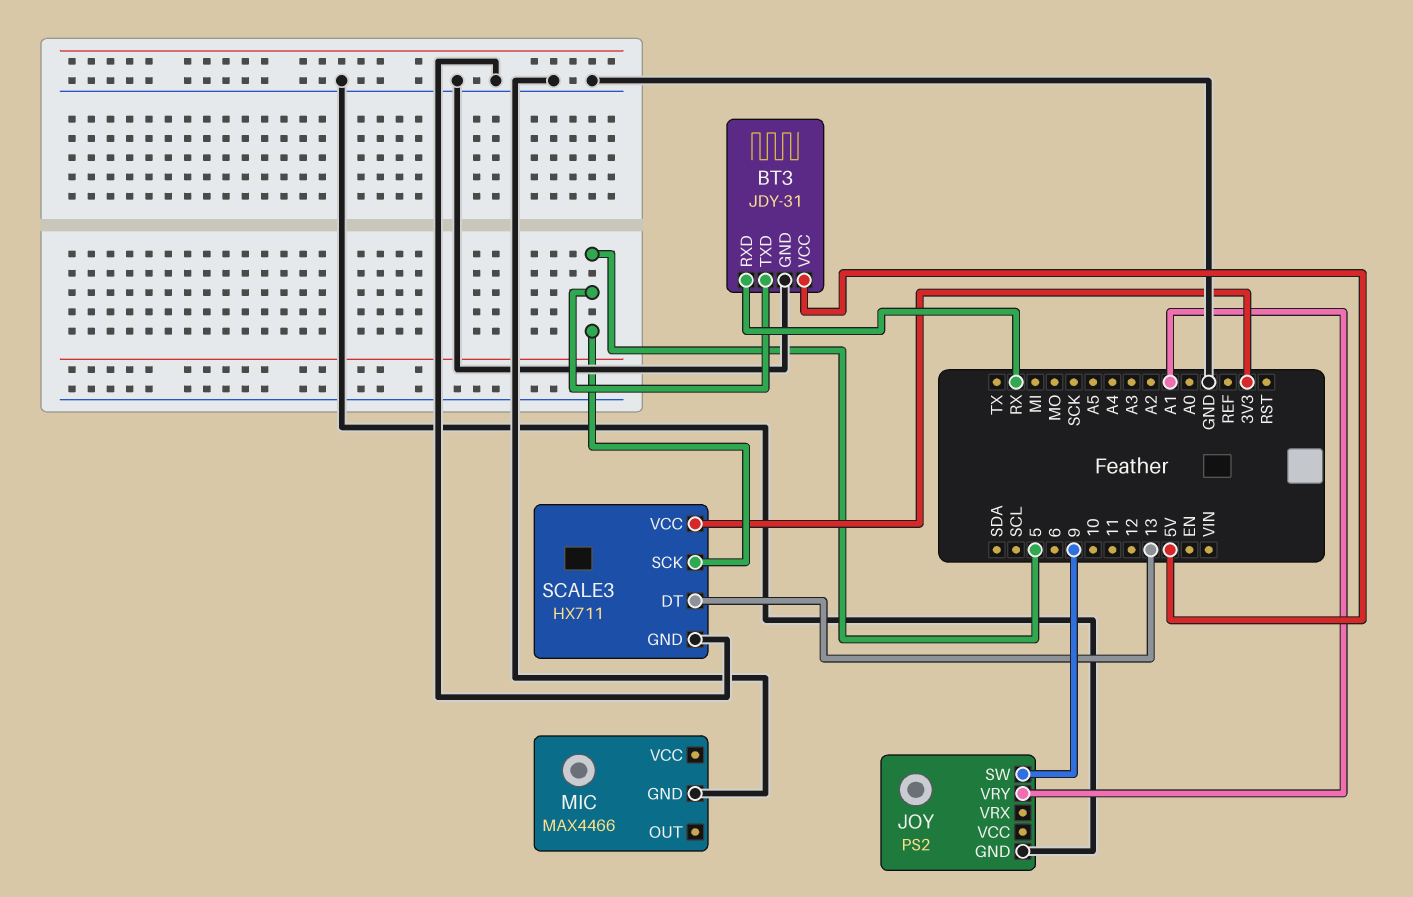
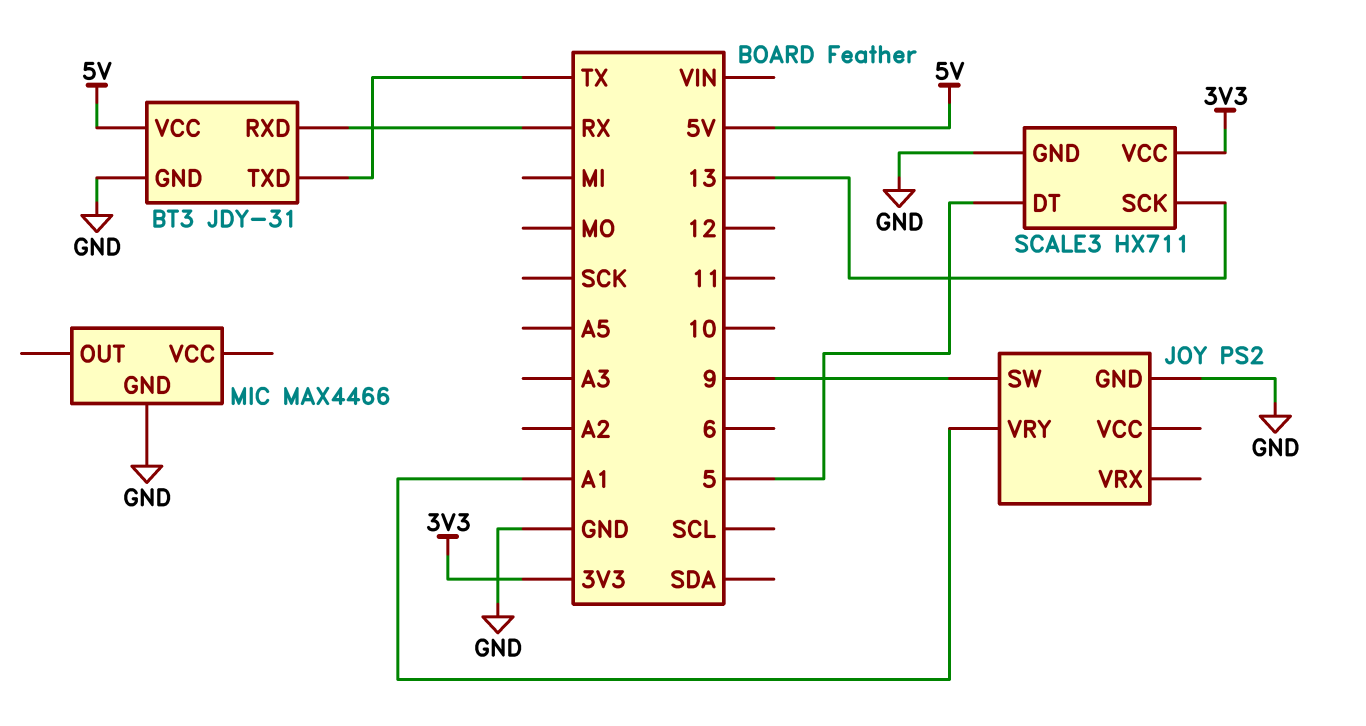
BT3 pin TXD: 5 -> TX
SCALE3 pin DT: 13 -> 5
SCALE3 pin SCK: 5 -> 13

